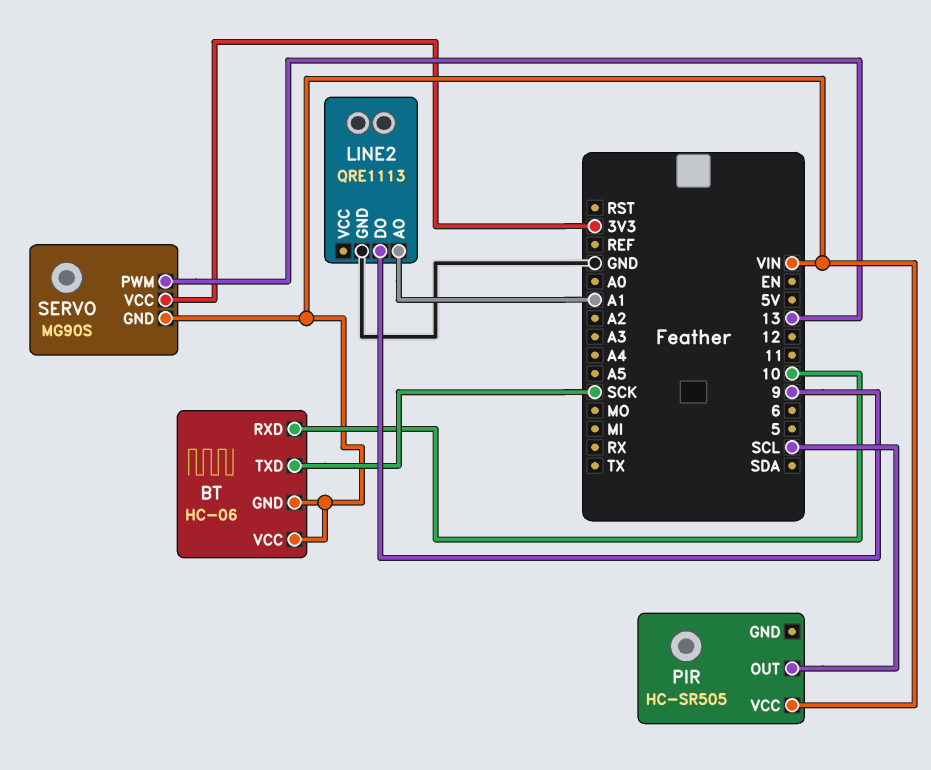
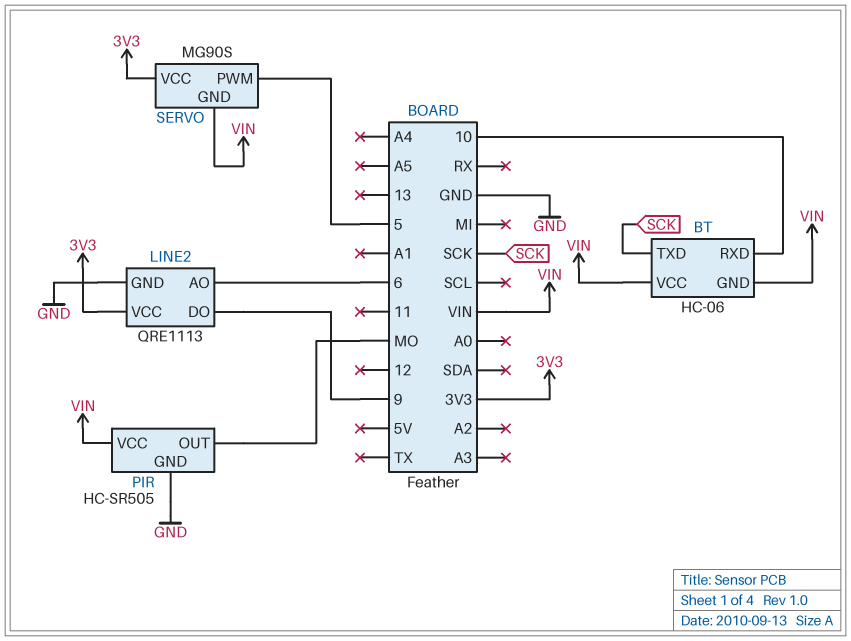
LINE2 pin AO: A1 -> 6
LINE2 pin VCC: none -> 3V3
PIR pin GND: none -> GND
PIR pin OUT: SCL -> MO
SERVO pin PWM: 13 -> 5

